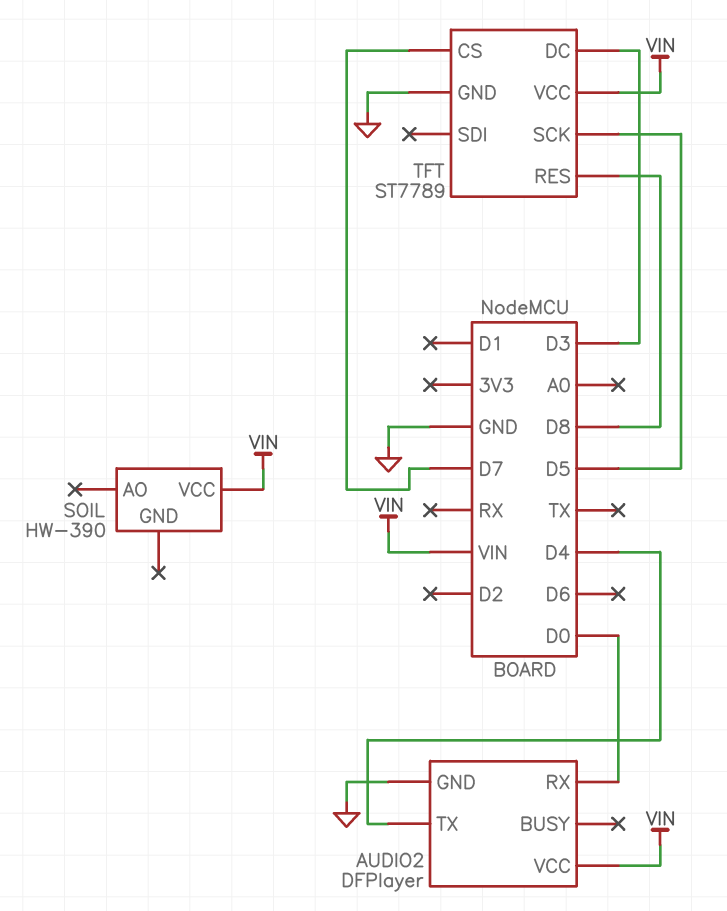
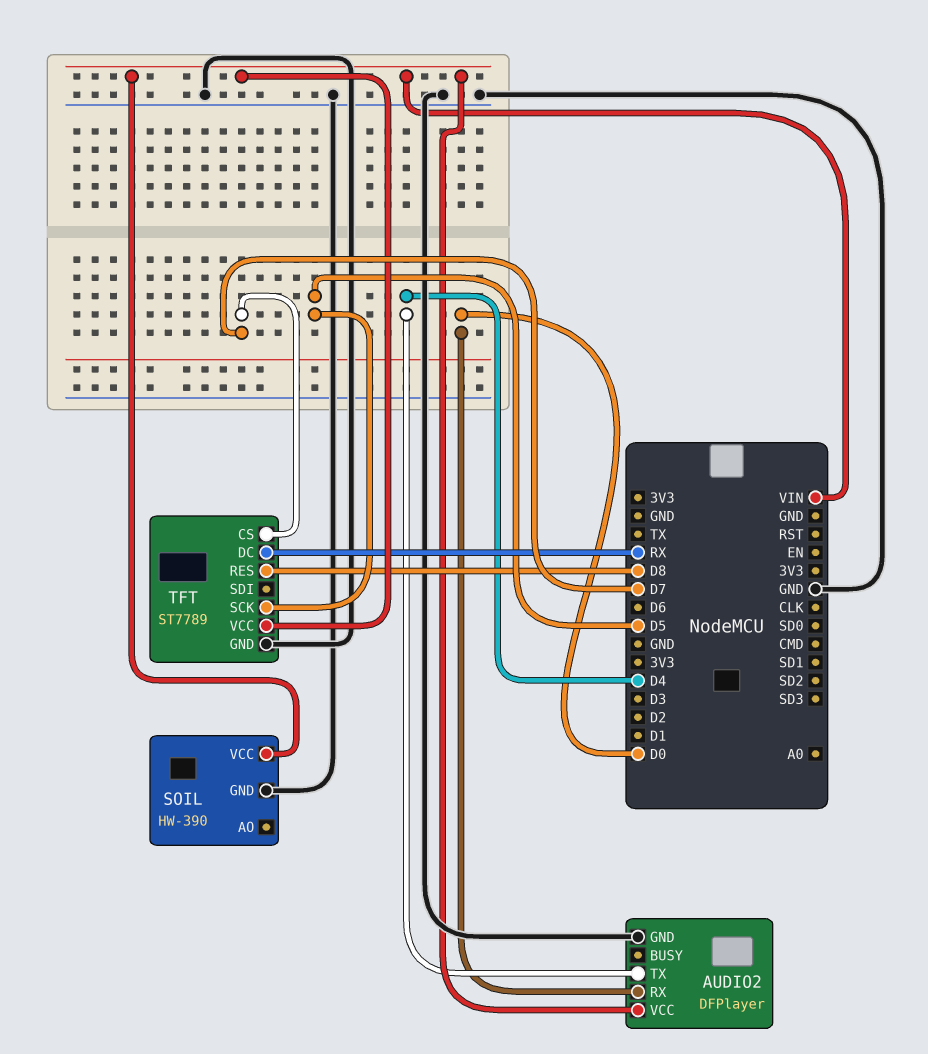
SOIL pin GND: none -> GND
TFT pin DC: D3 -> RX

